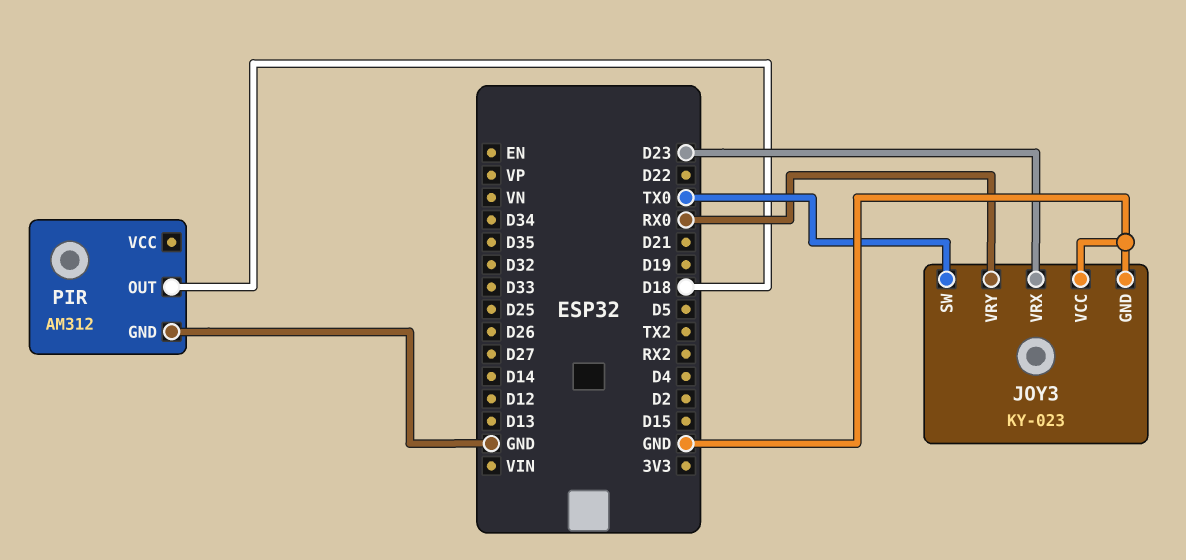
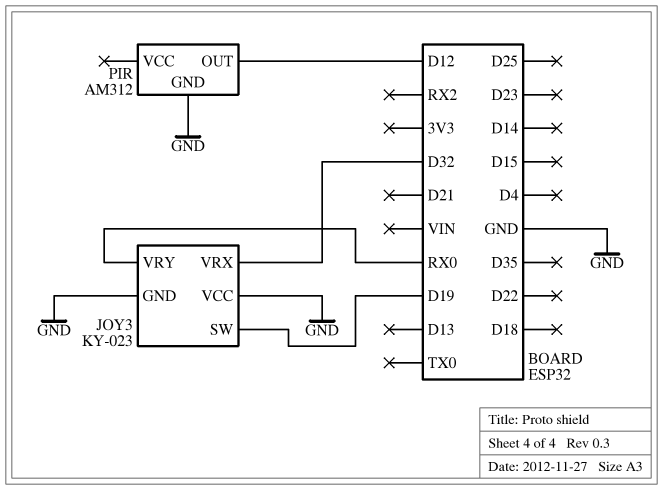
JOY3 pin SW: TX0 -> D19
JOY3 pin VRX: D23 -> D32
PIR pin OUT: D18 -> D12

